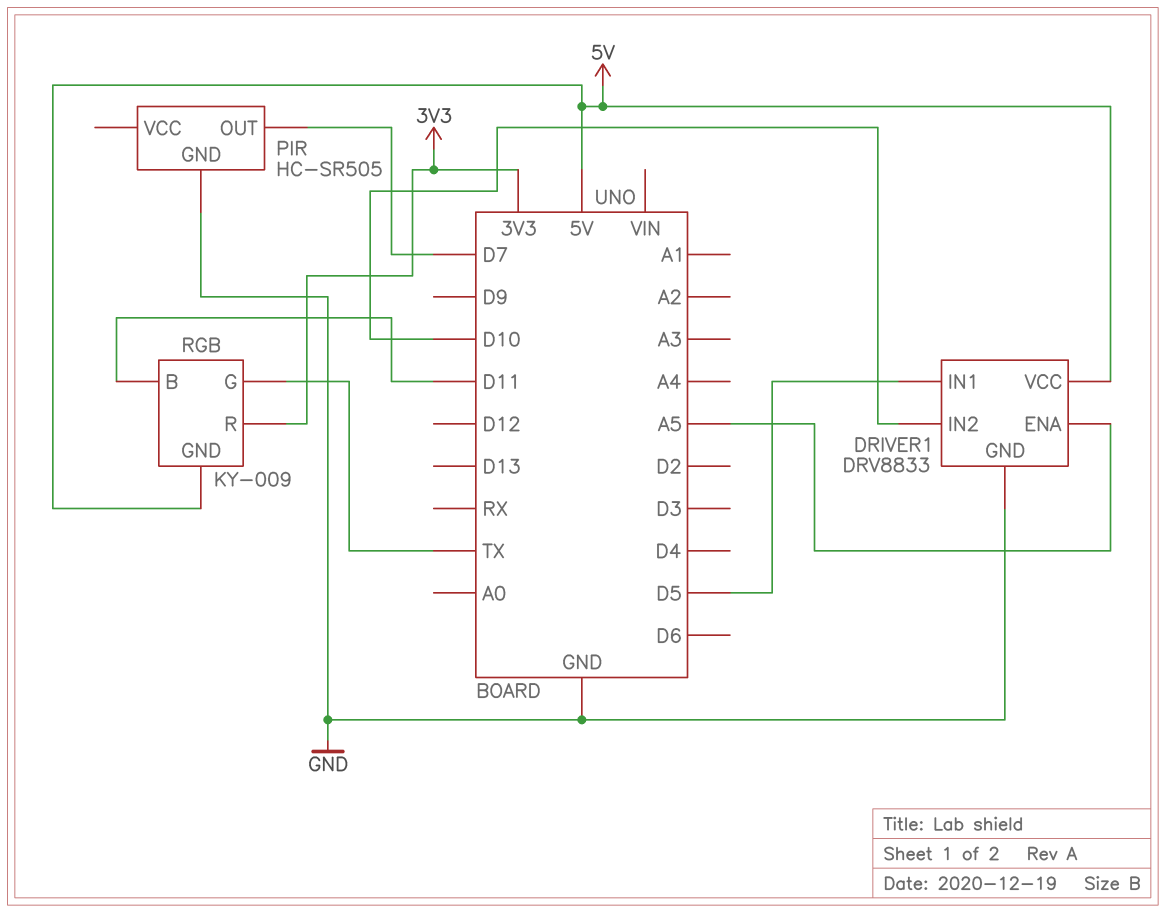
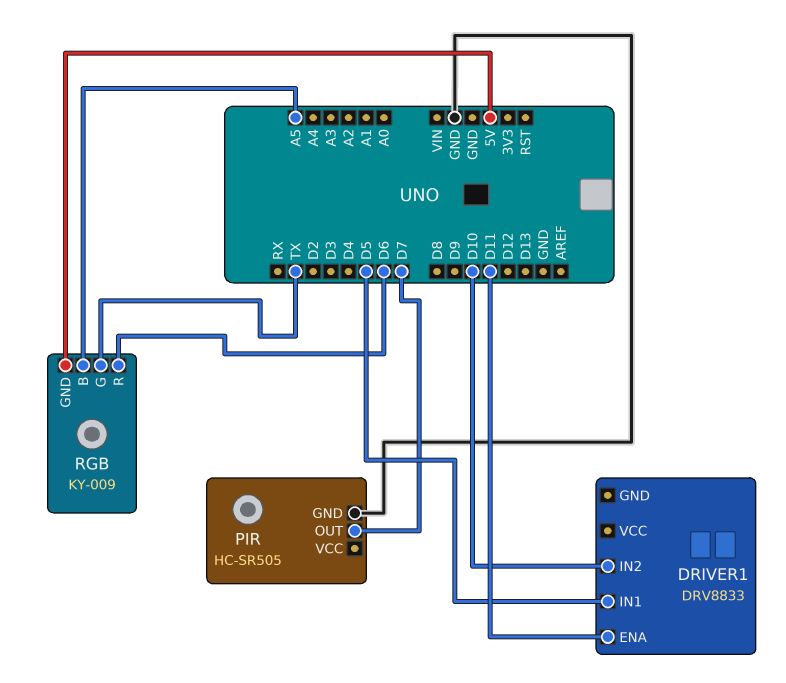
DRIVER1 pin ENA: A5 -> D11
DRIVER1 pin GND: GND -> none
DRIVER1 pin VCC: 5V -> none
RGB pin B: D11 -> A5
RGB pin R: 3V3 -> D6

